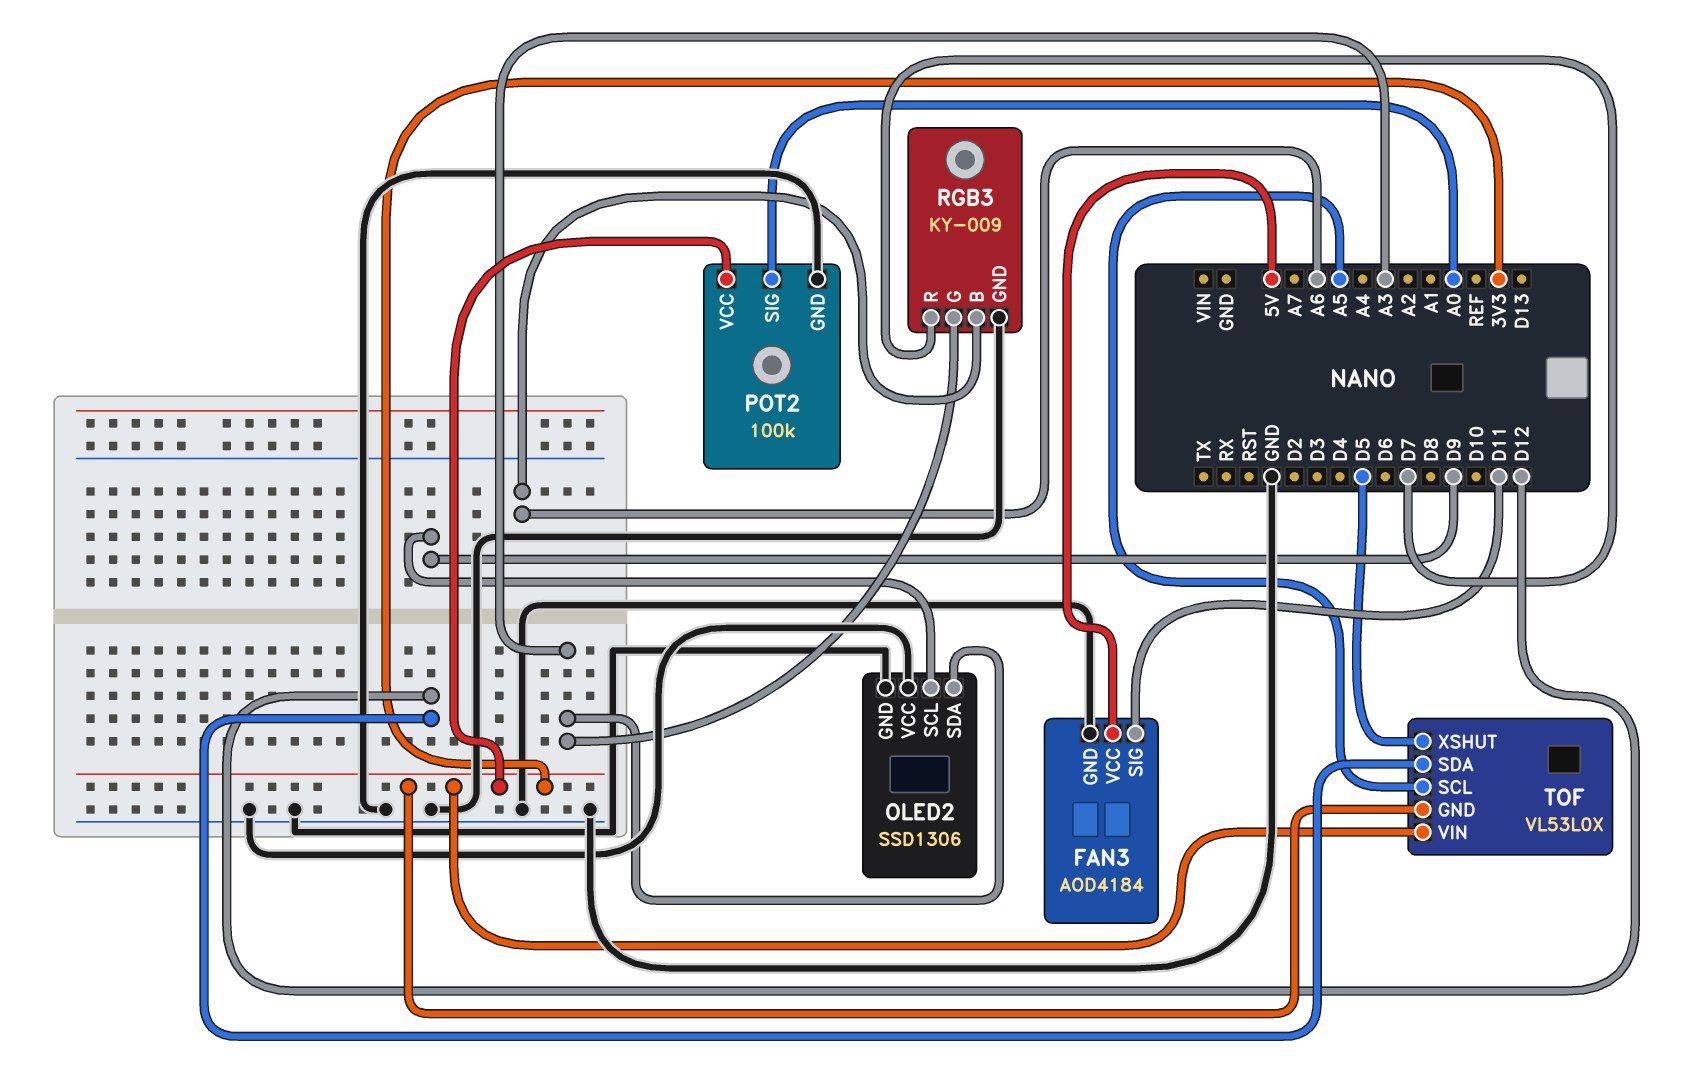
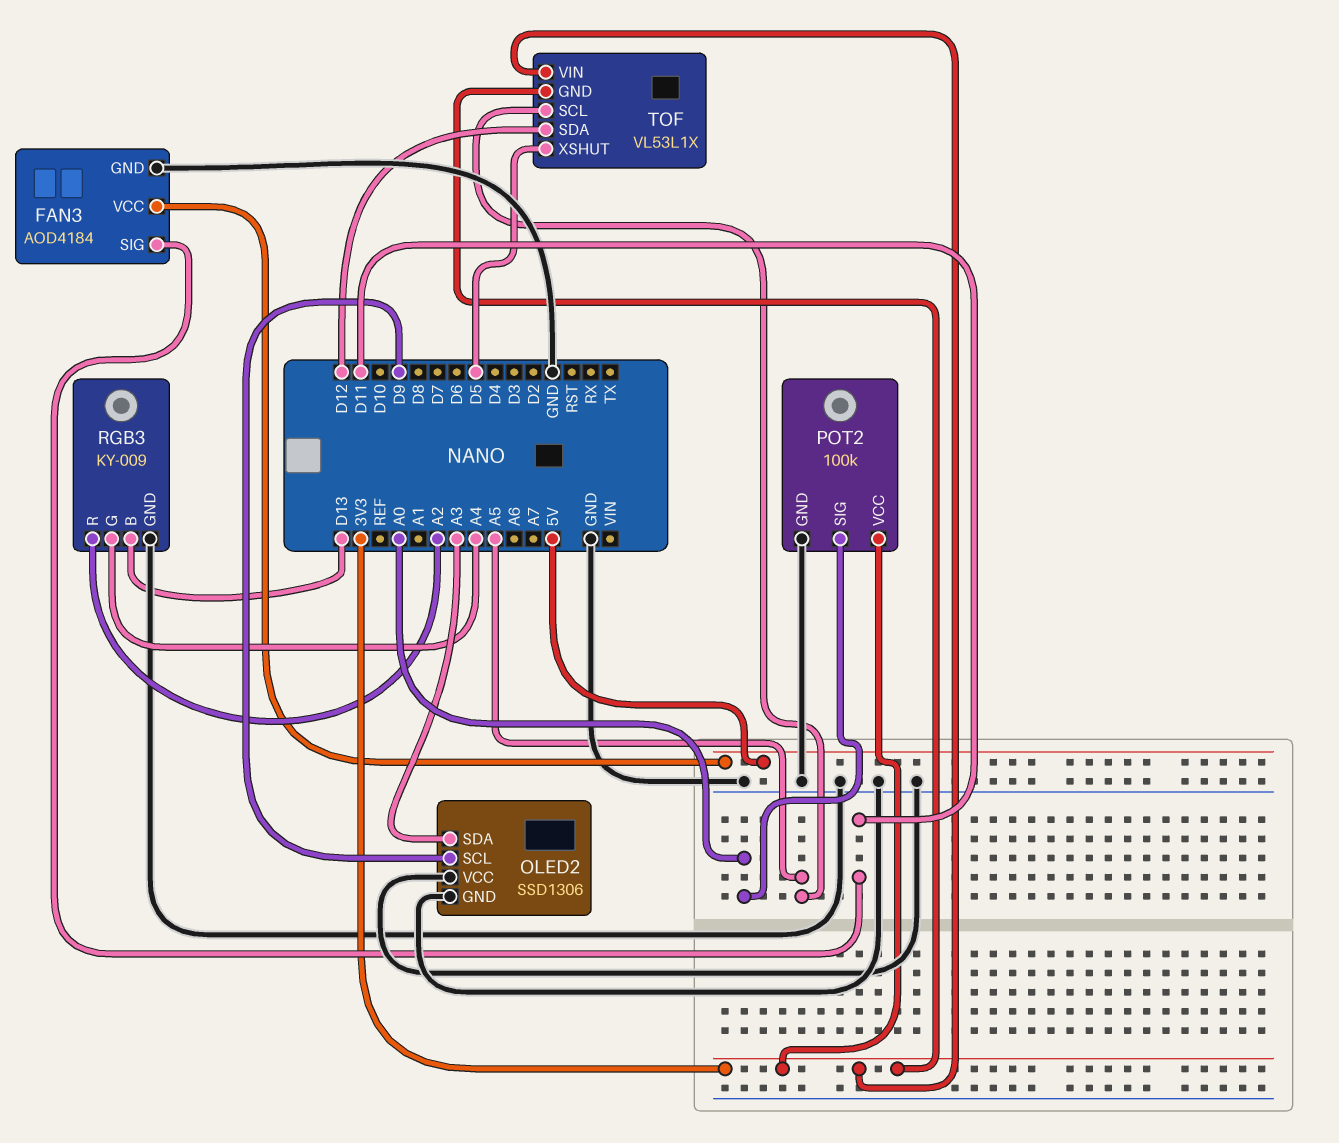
RGB3 pin B: A6 -> D13
RGB3 pin G: A3 -> A4
RGB3 pin R: D7 -> A2
TOF: VL53L0X -> VL53L1X

